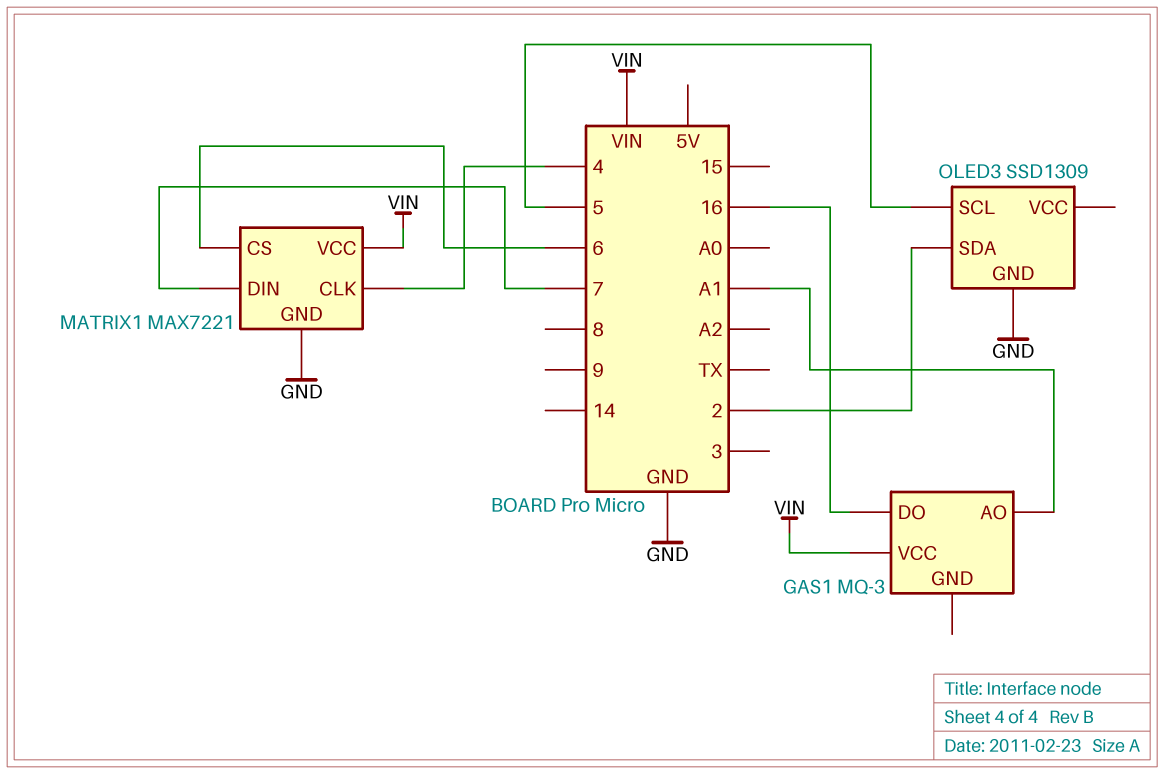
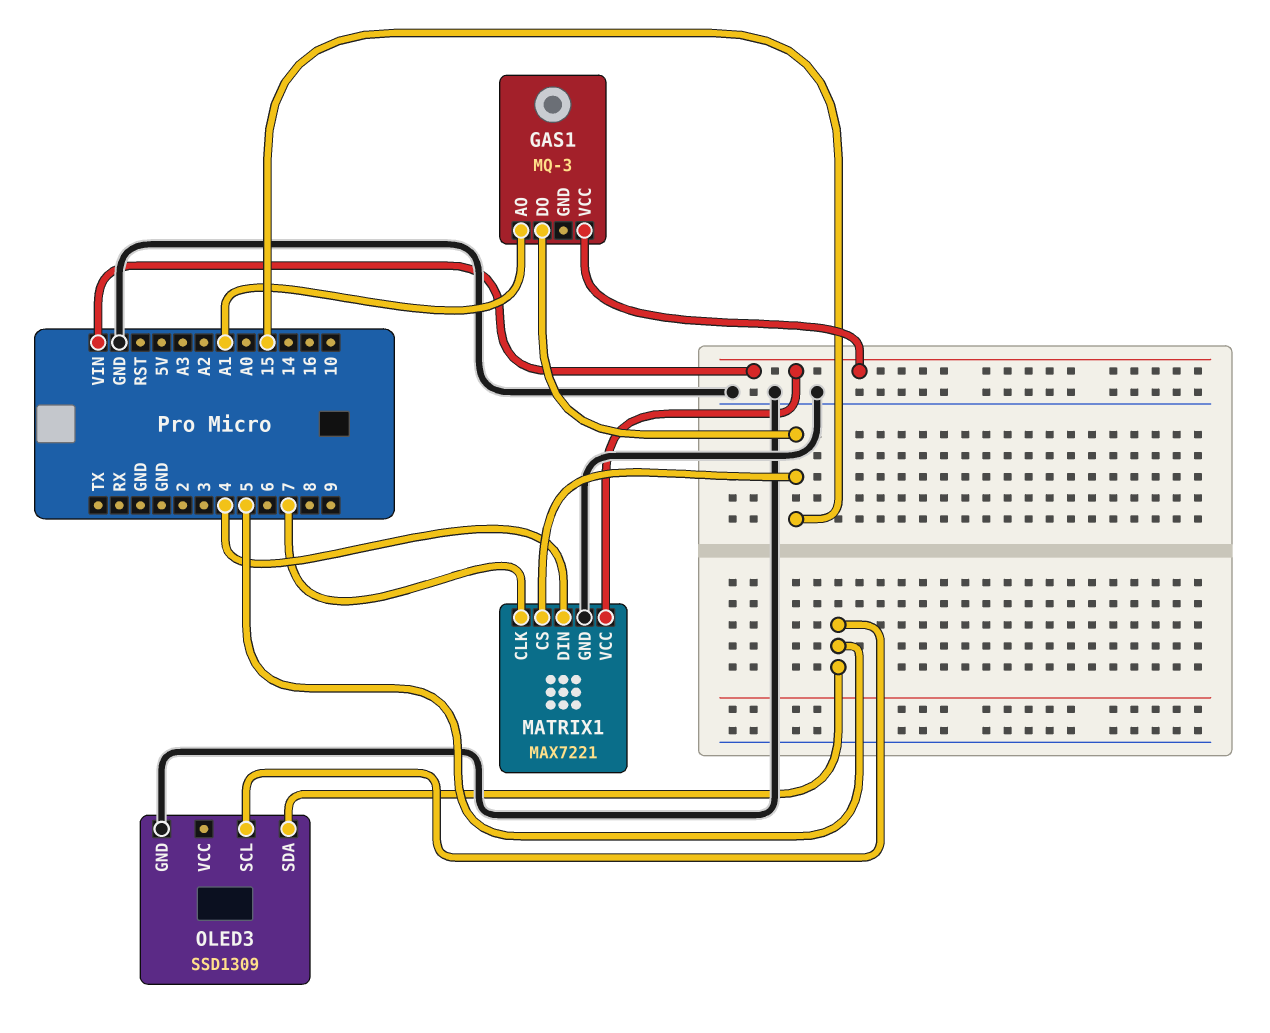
GAS1 pin DO: 16 -> 15
MATRIX1 pin CLK: 4 -> 7
MATRIX1 pin CS: 6 -> 15
MATRIX1 pin DIN: 7 -> 4
OLED3 pin SDA: 2 -> 5

